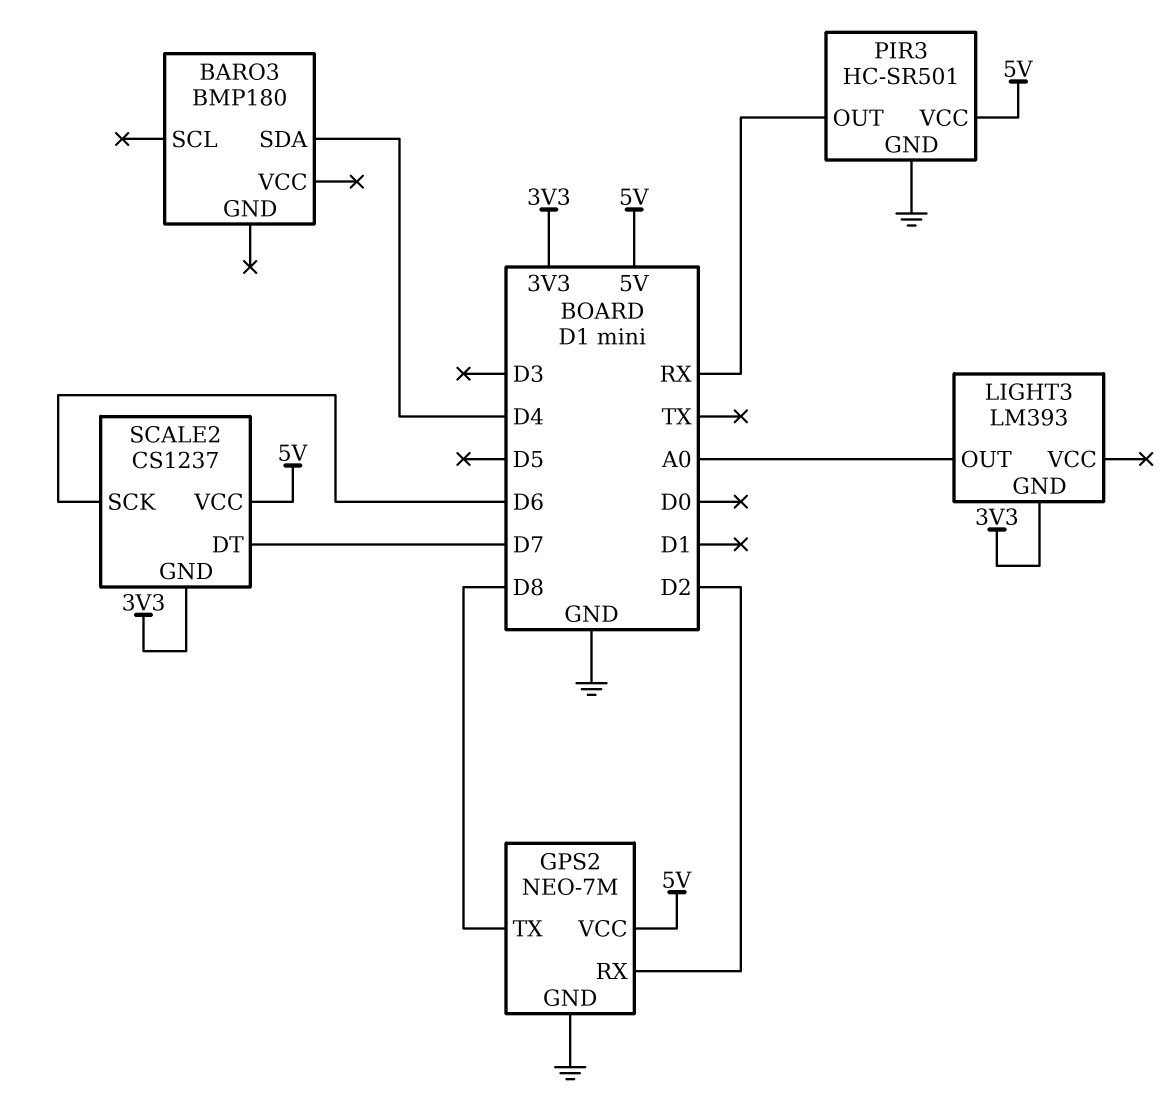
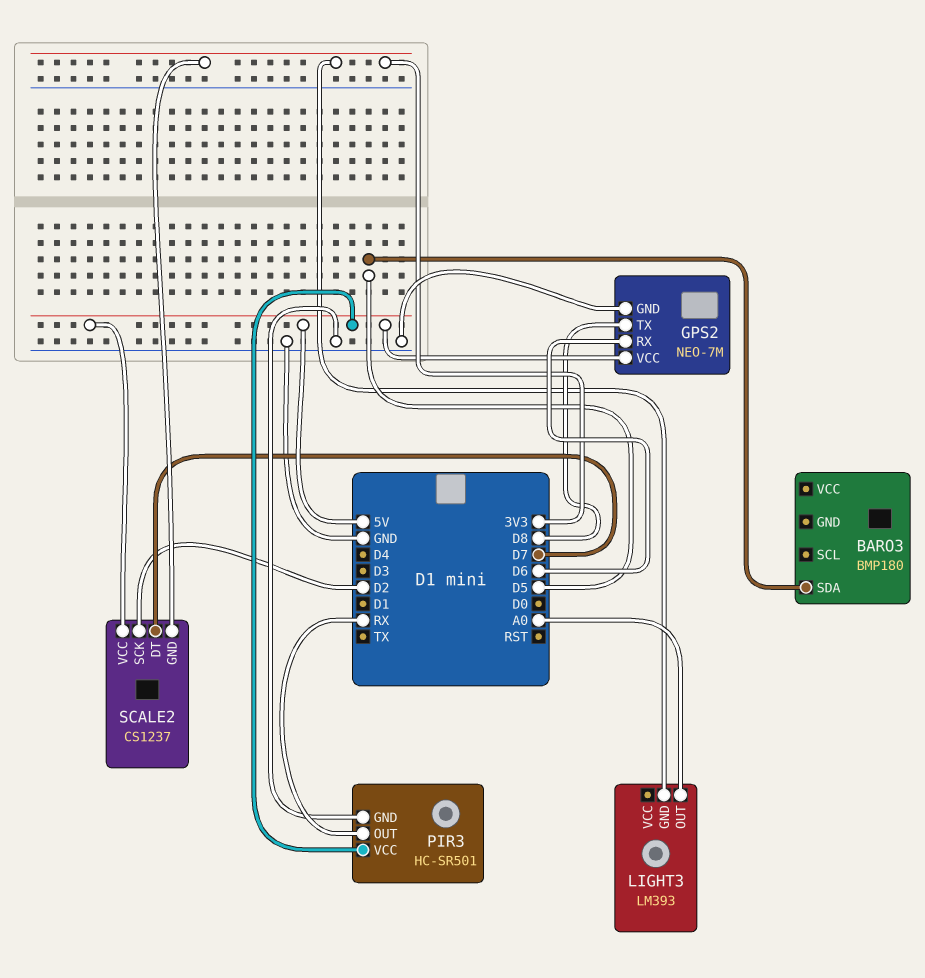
BARO3 pin SDA: D4 -> D5
GPS2 pin RX: D2 -> D6
SCALE2 pin SCK: D6 -> D2

